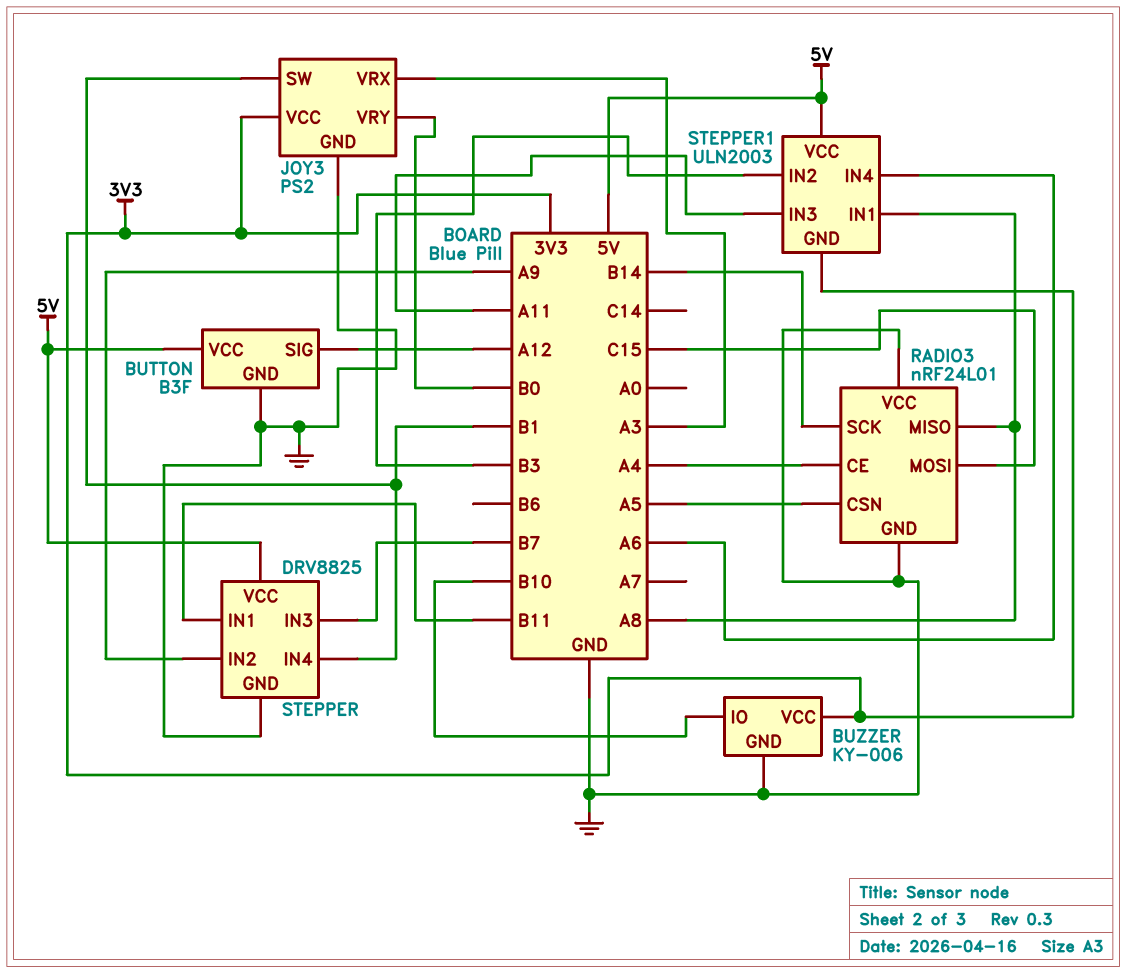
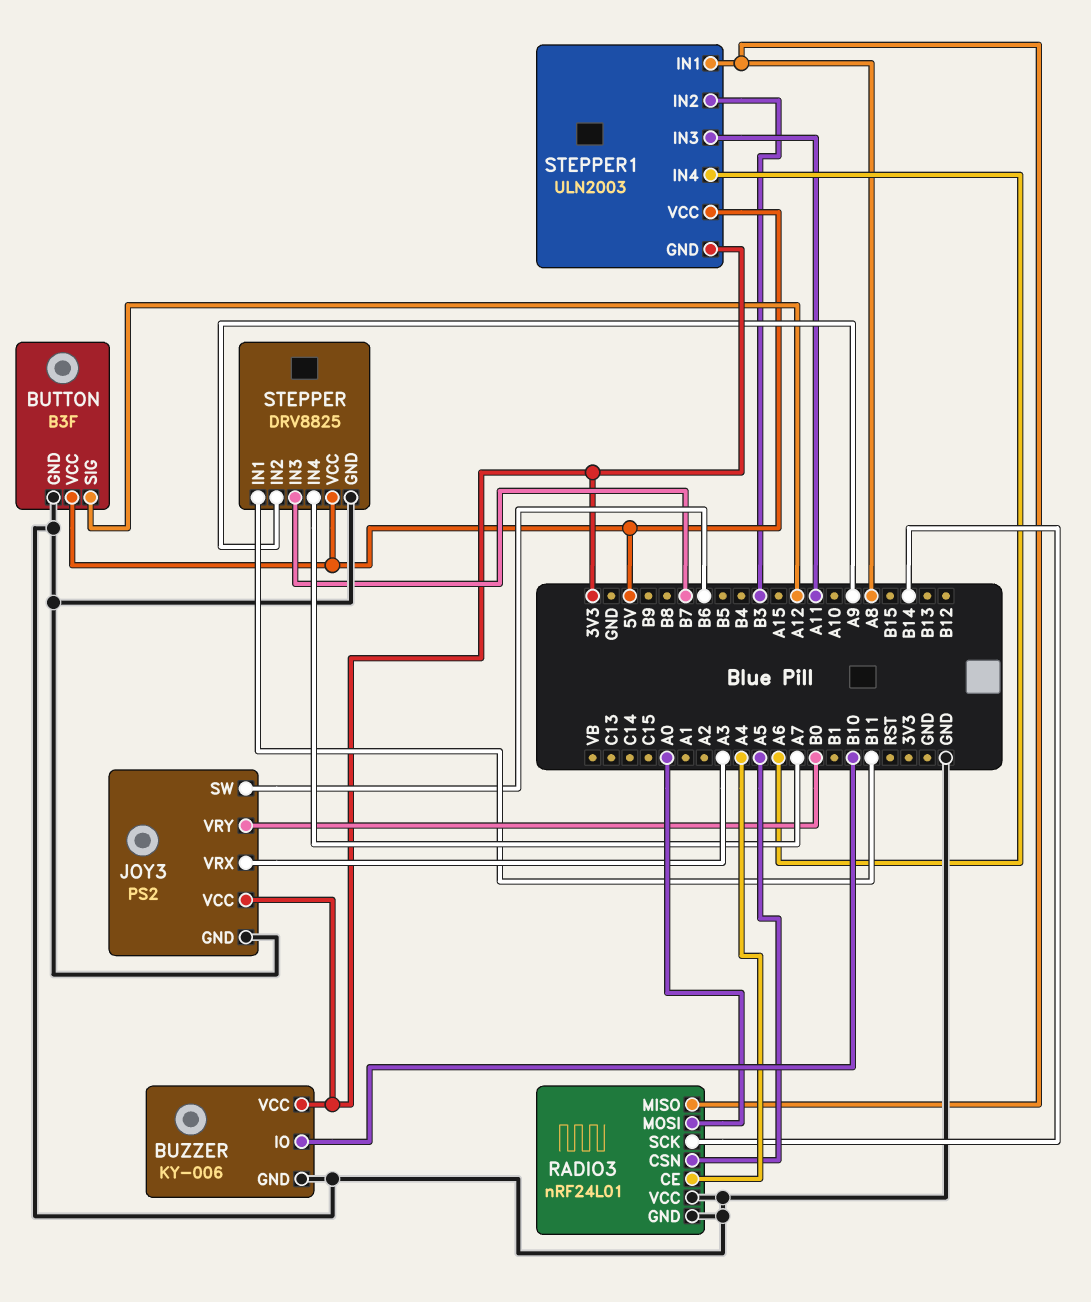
JOY3 pin SW: B1 -> B6
RADIO3 pin MOSI: C15 -> A0
STEPPER pin IN4: B1 -> A7

